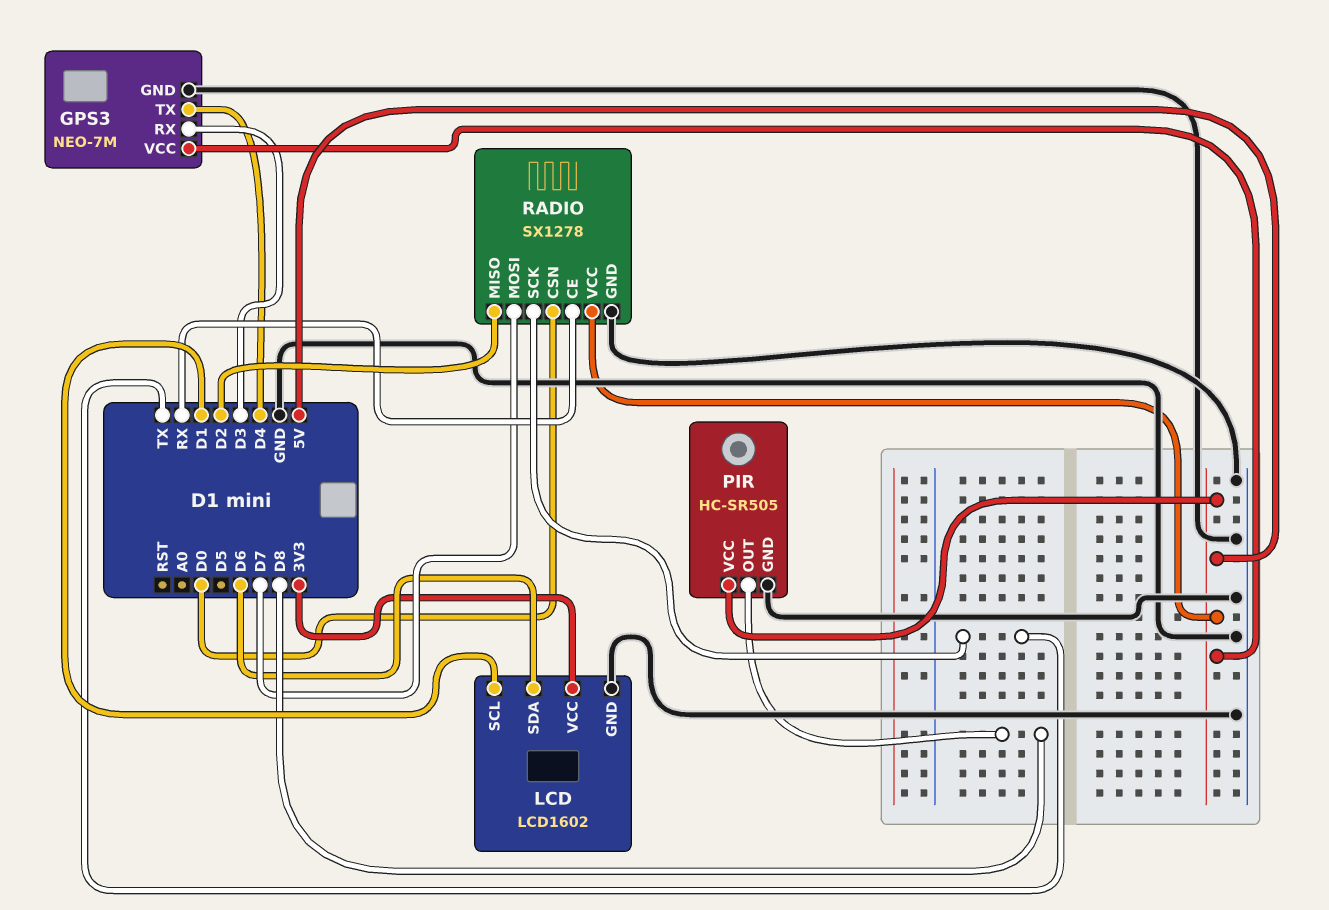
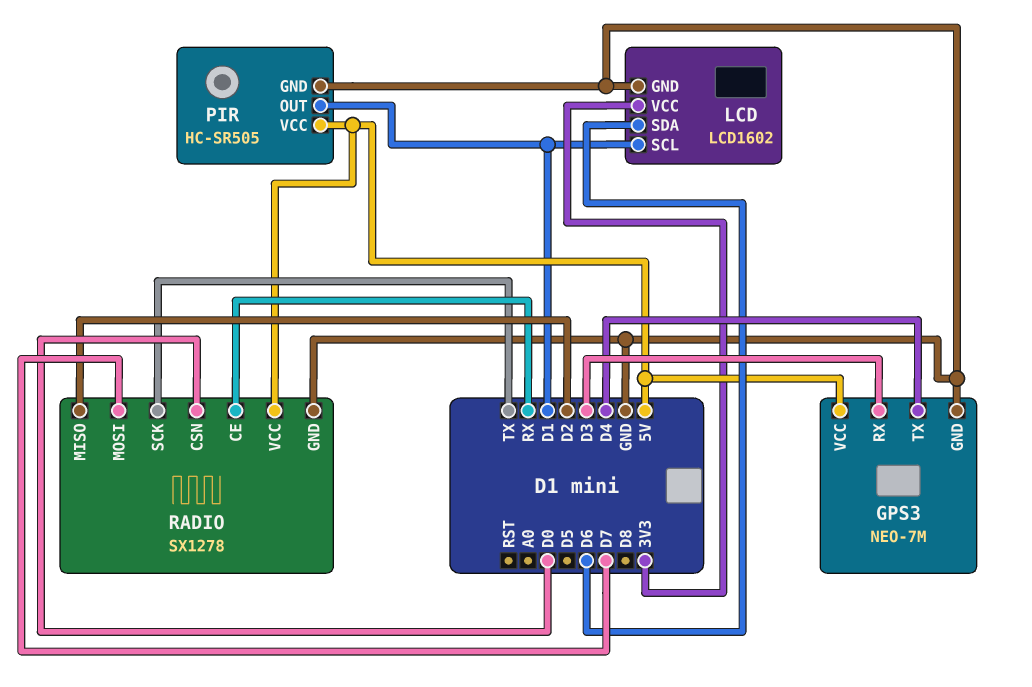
PIR pin OUT: D8 -> D1

